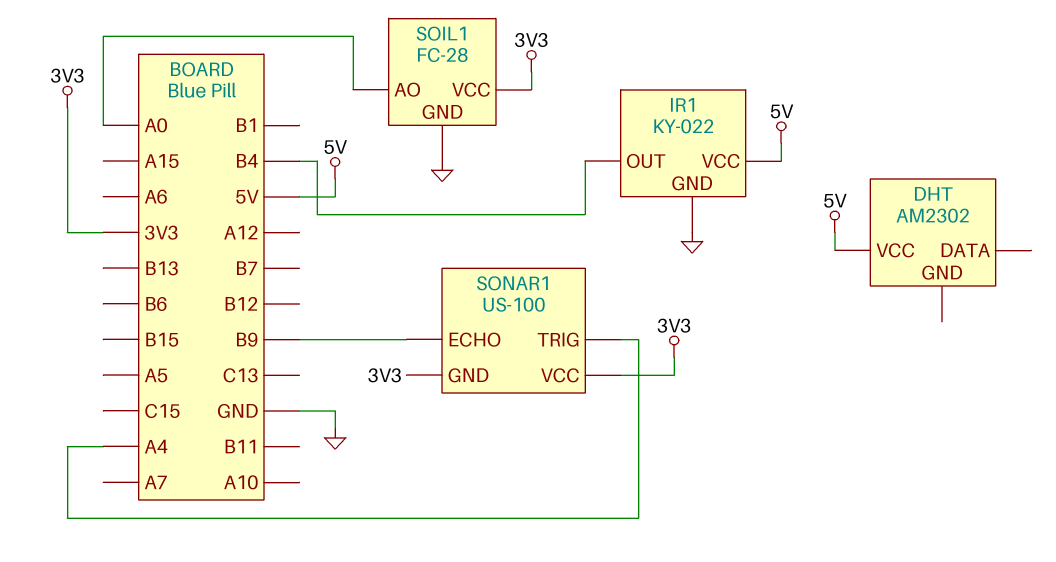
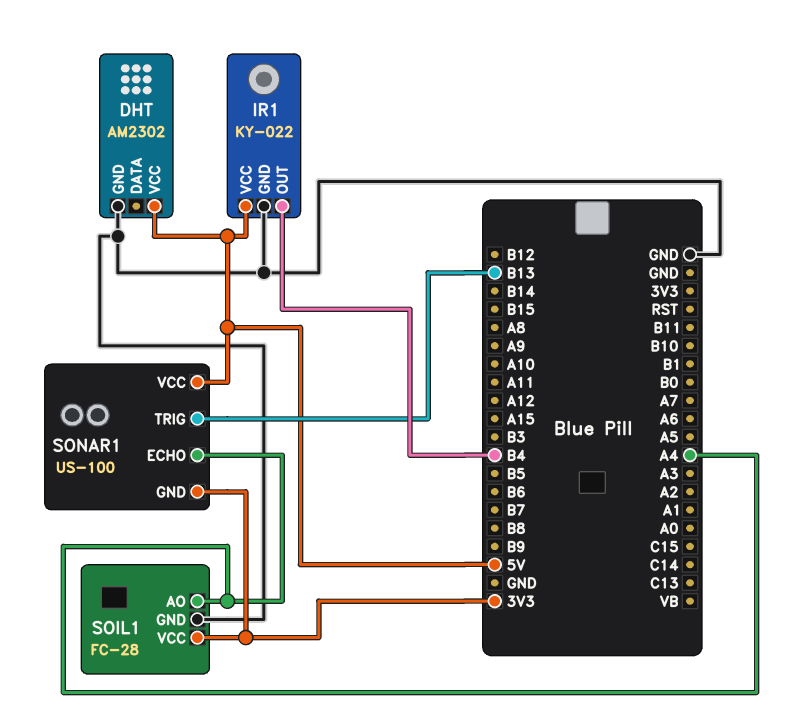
DHT pin GND: none -> GND
SOIL1 pin AO: A0 -> A4
SONAR1 pin ECHO: B9 -> A4
SONAR1 pin TRIG: A4 -> B13
SONAR1 pin VCC: 3V3 -> 5V

